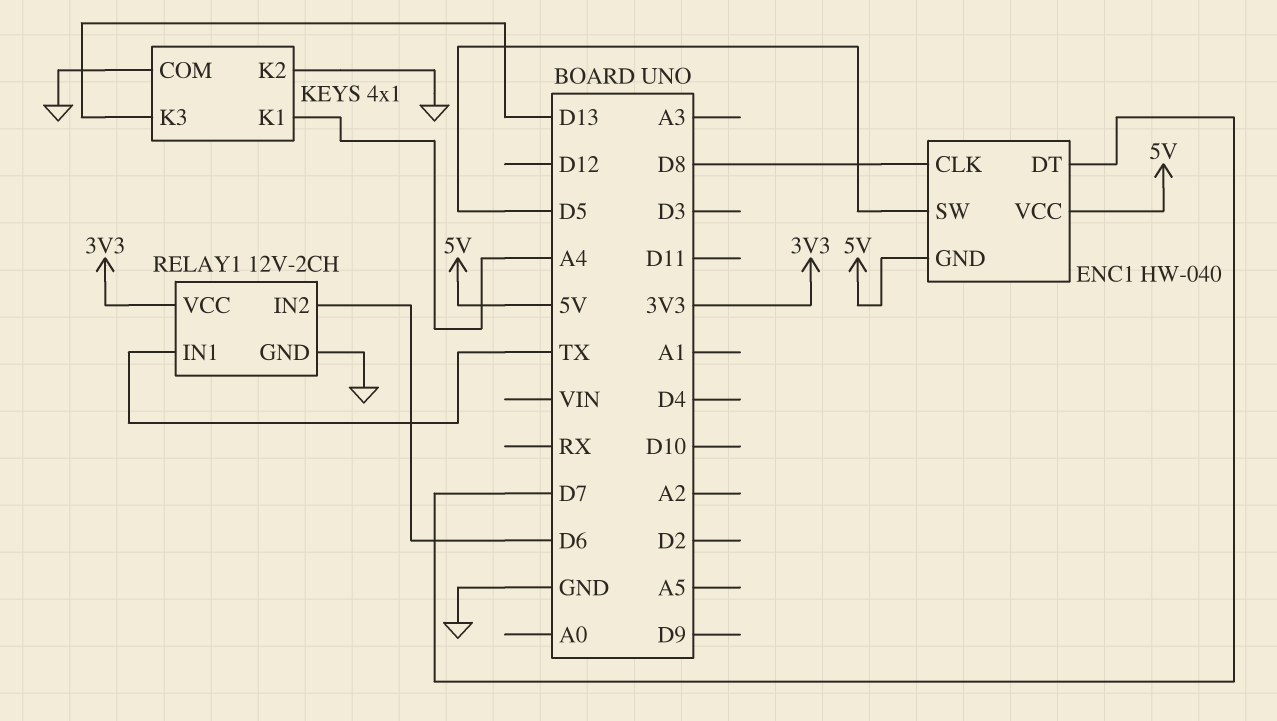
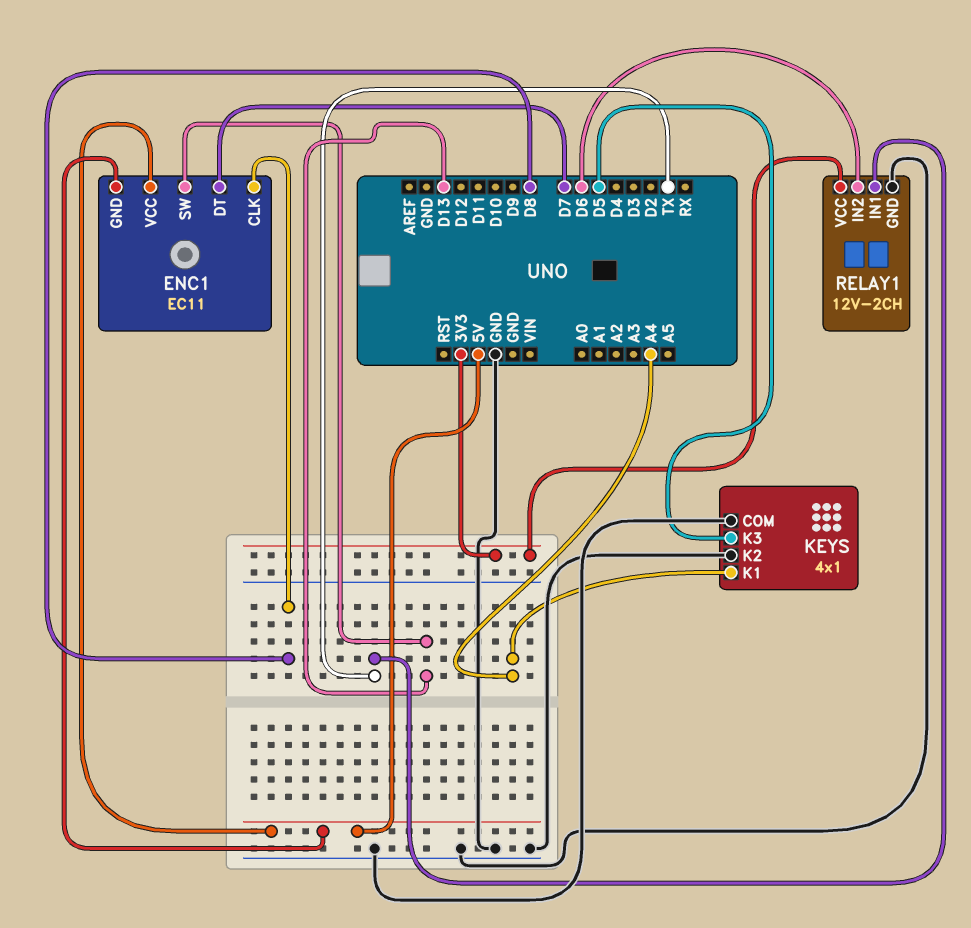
ENC1: HW-040 -> EC11
ENC1 pin SW: D5 -> D13
KEYS pin K3: D13 -> D5

